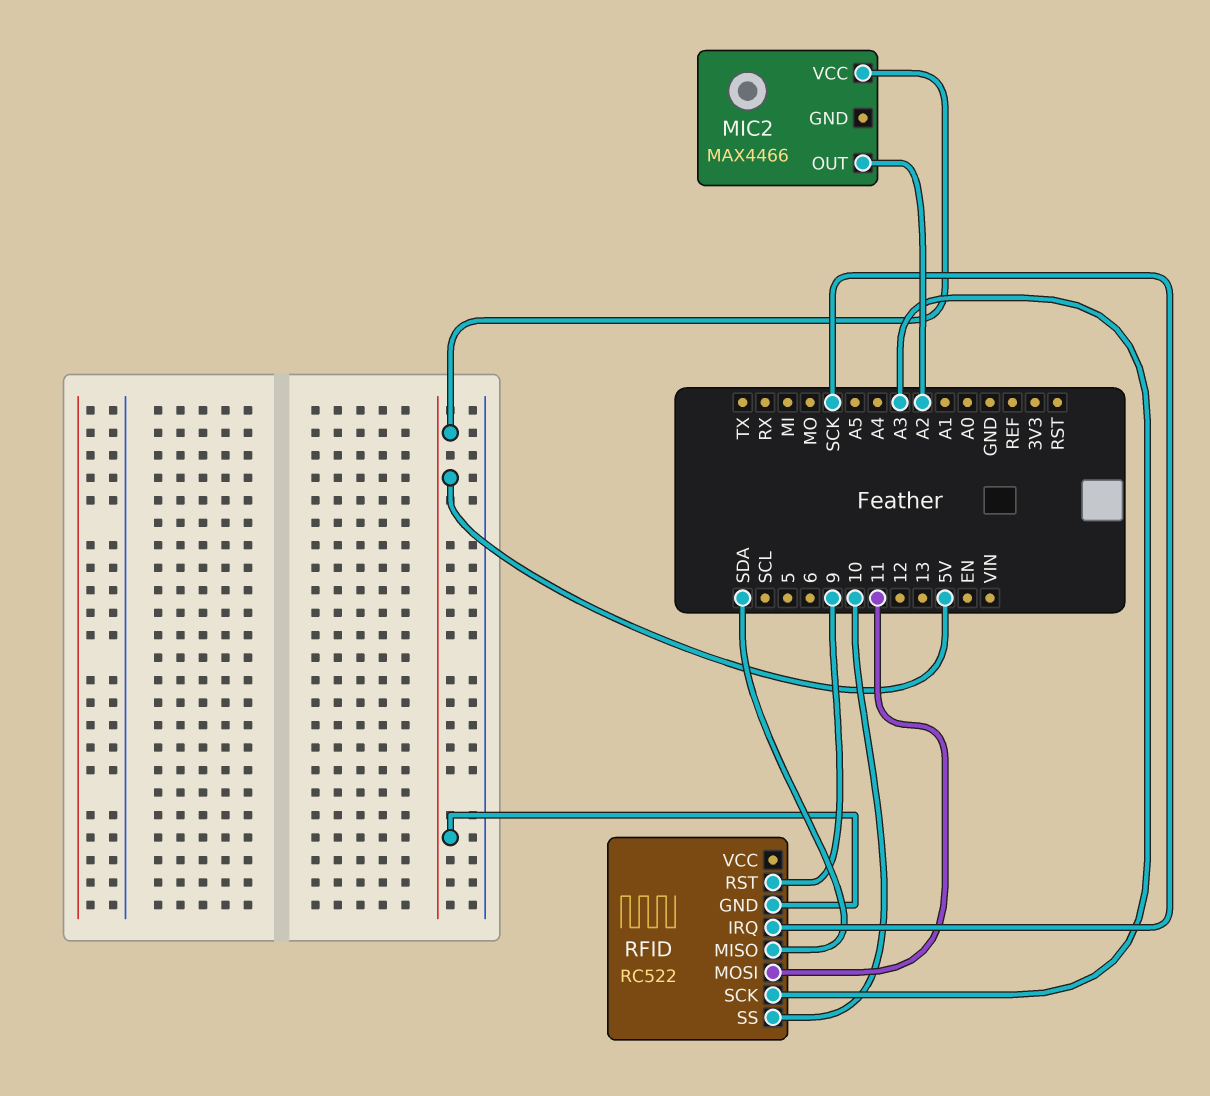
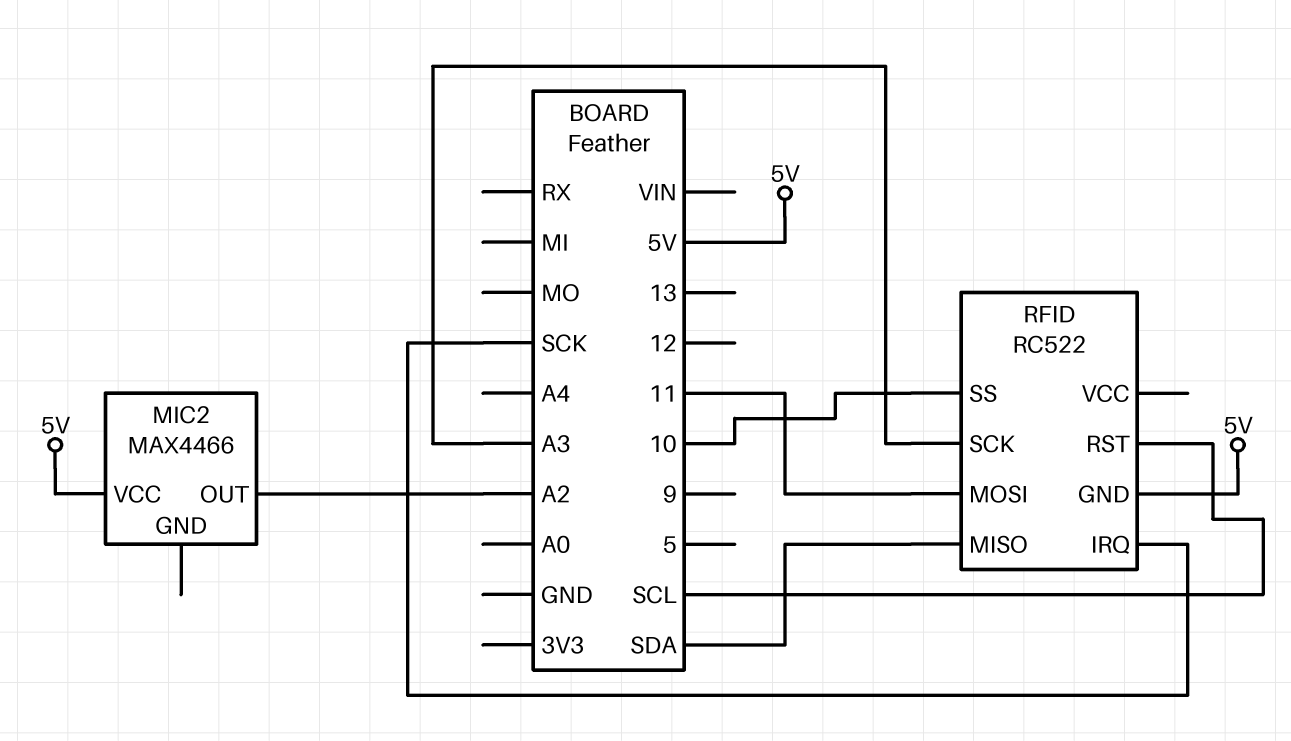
RFID pin RST: 9 -> SCL

